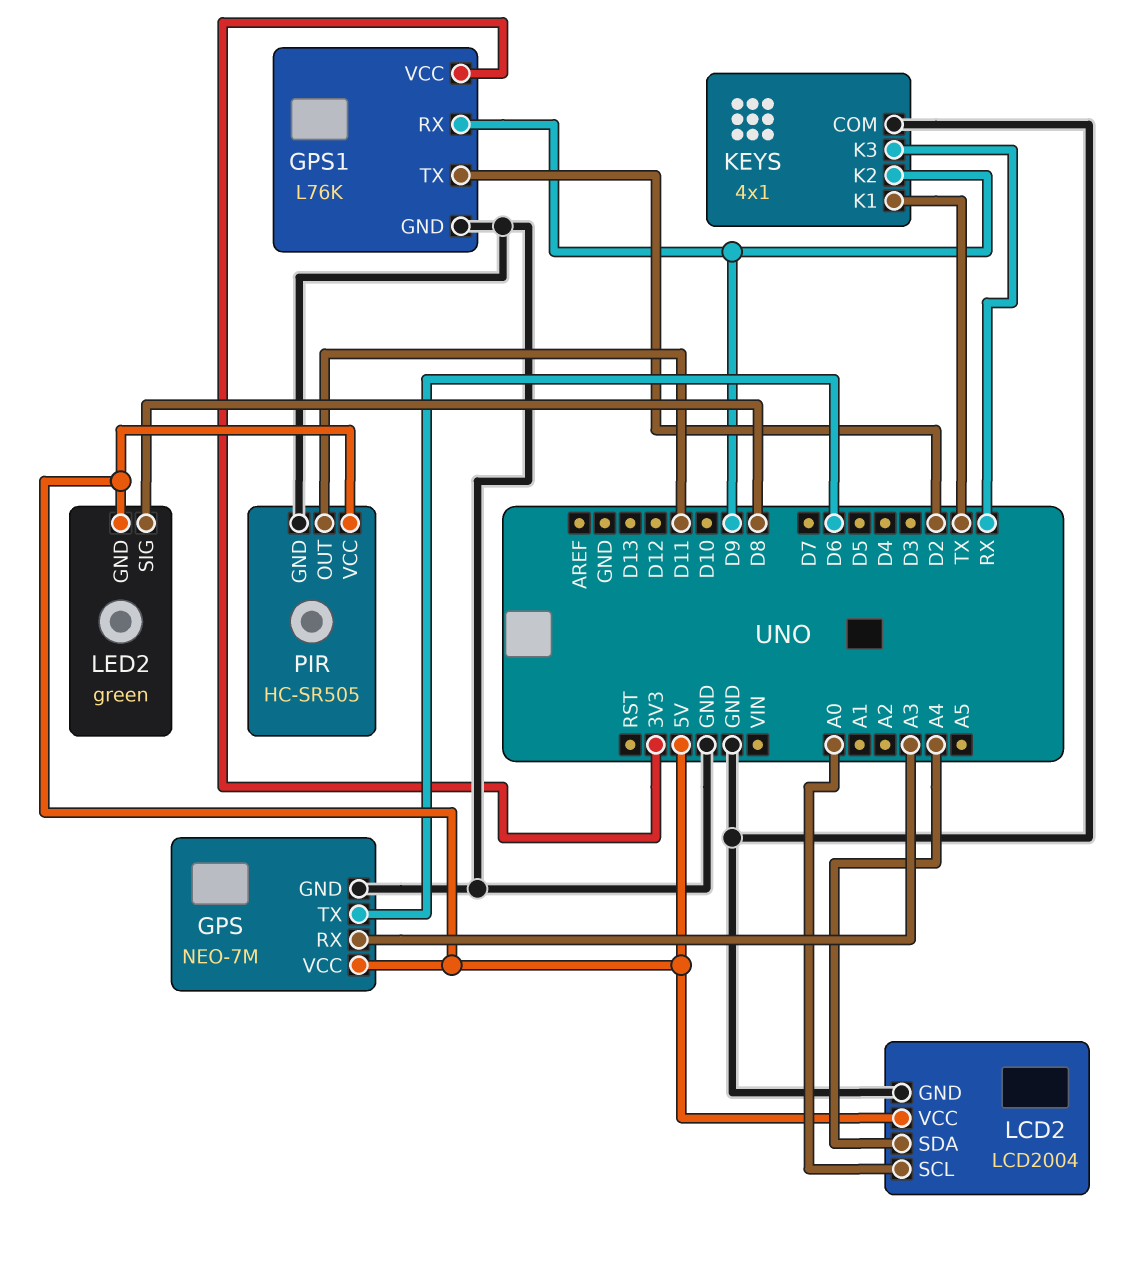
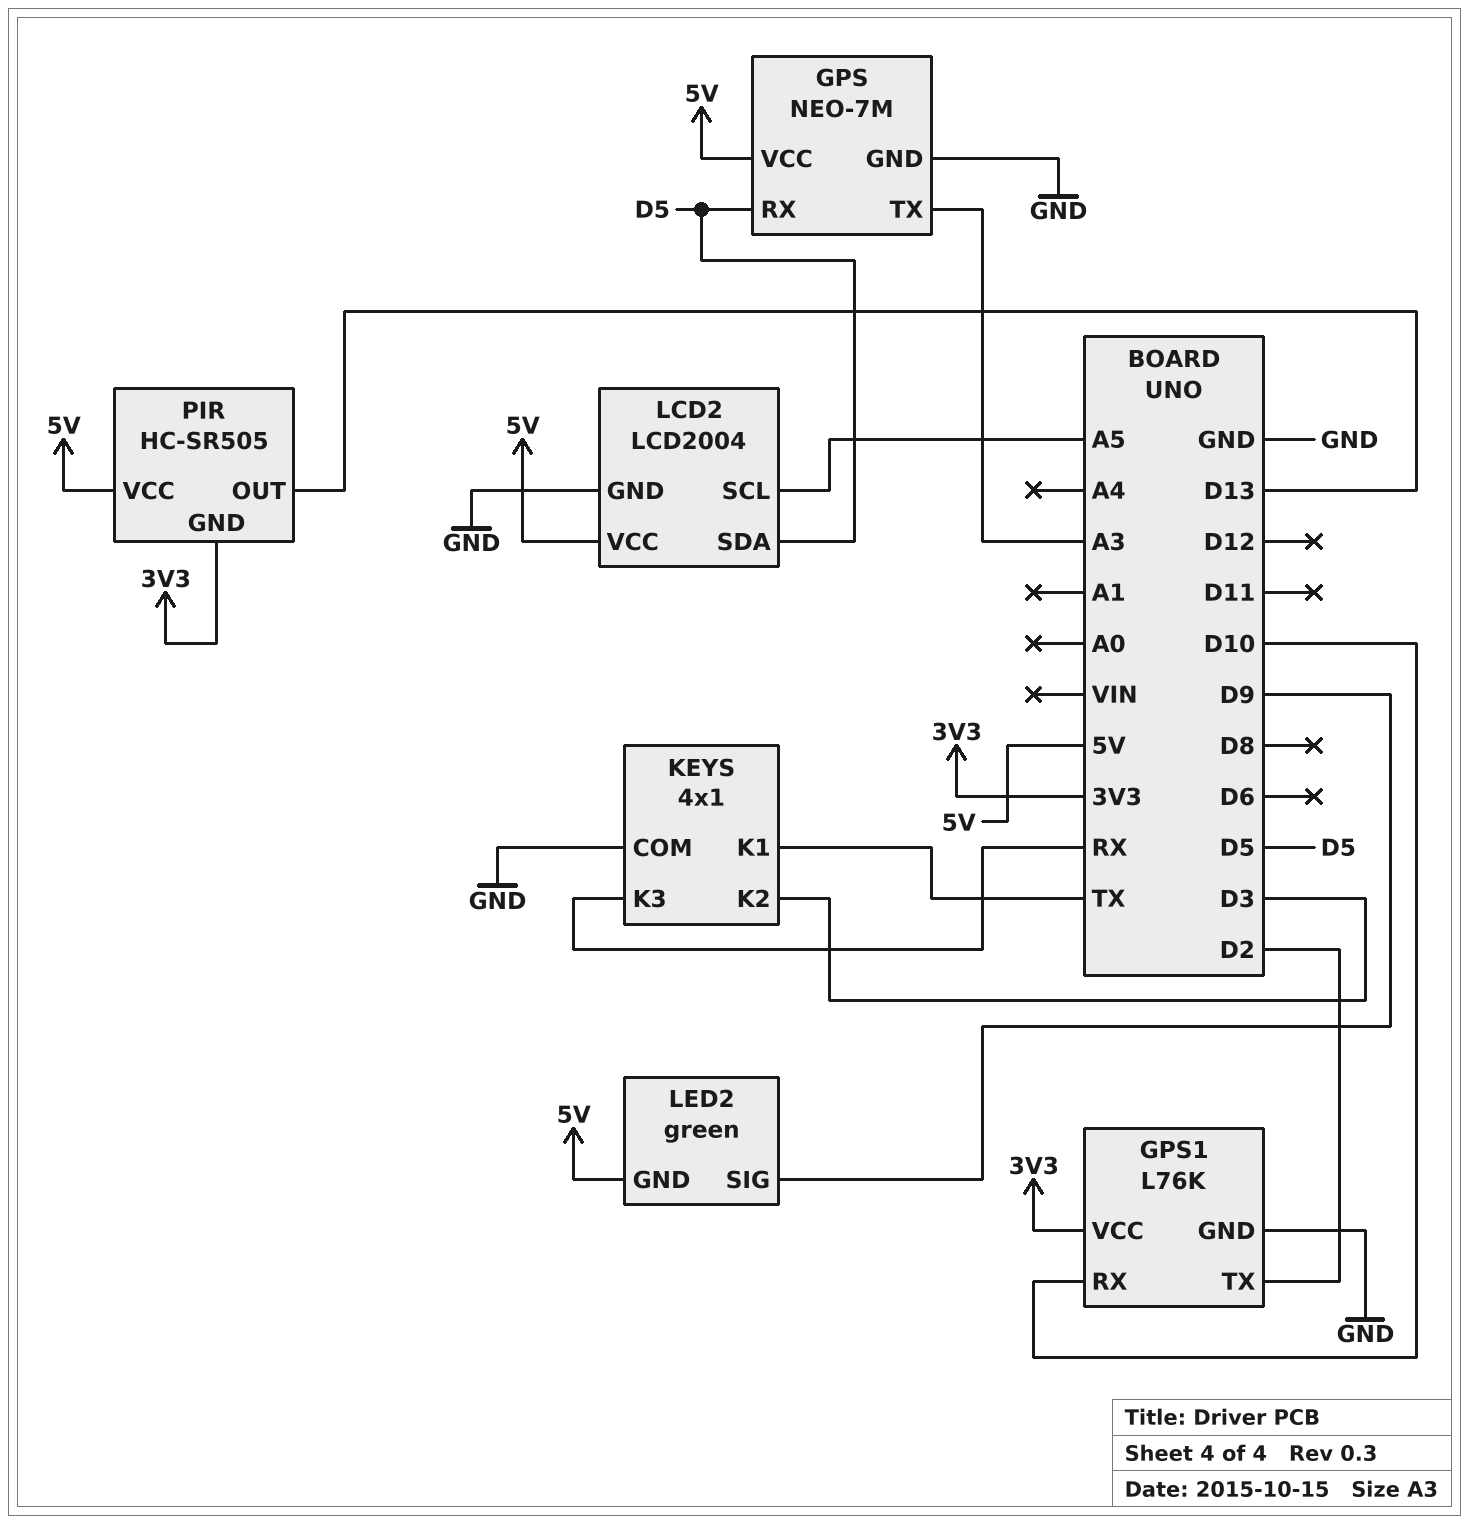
GPS pin RX: A3 -> D5
GPS pin TX: D6 -> A3
GPS1 pin RX: D9 -> D10
KEYS pin K2: D9 -> D3
LCD2 pin SCL: A0 -> A5
LCD2 pin SDA: A4 -> D5
LED2 pin SIG: D8 -> D9
PIR pin GND: GND -> 3V3
PIR pin OUT: D11 -> D13

